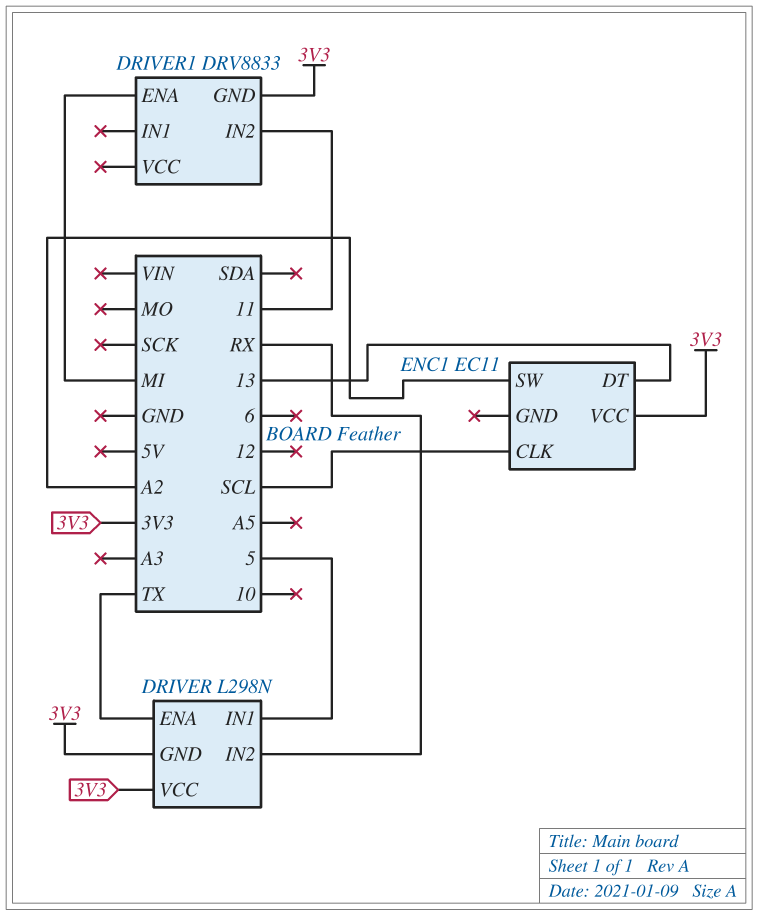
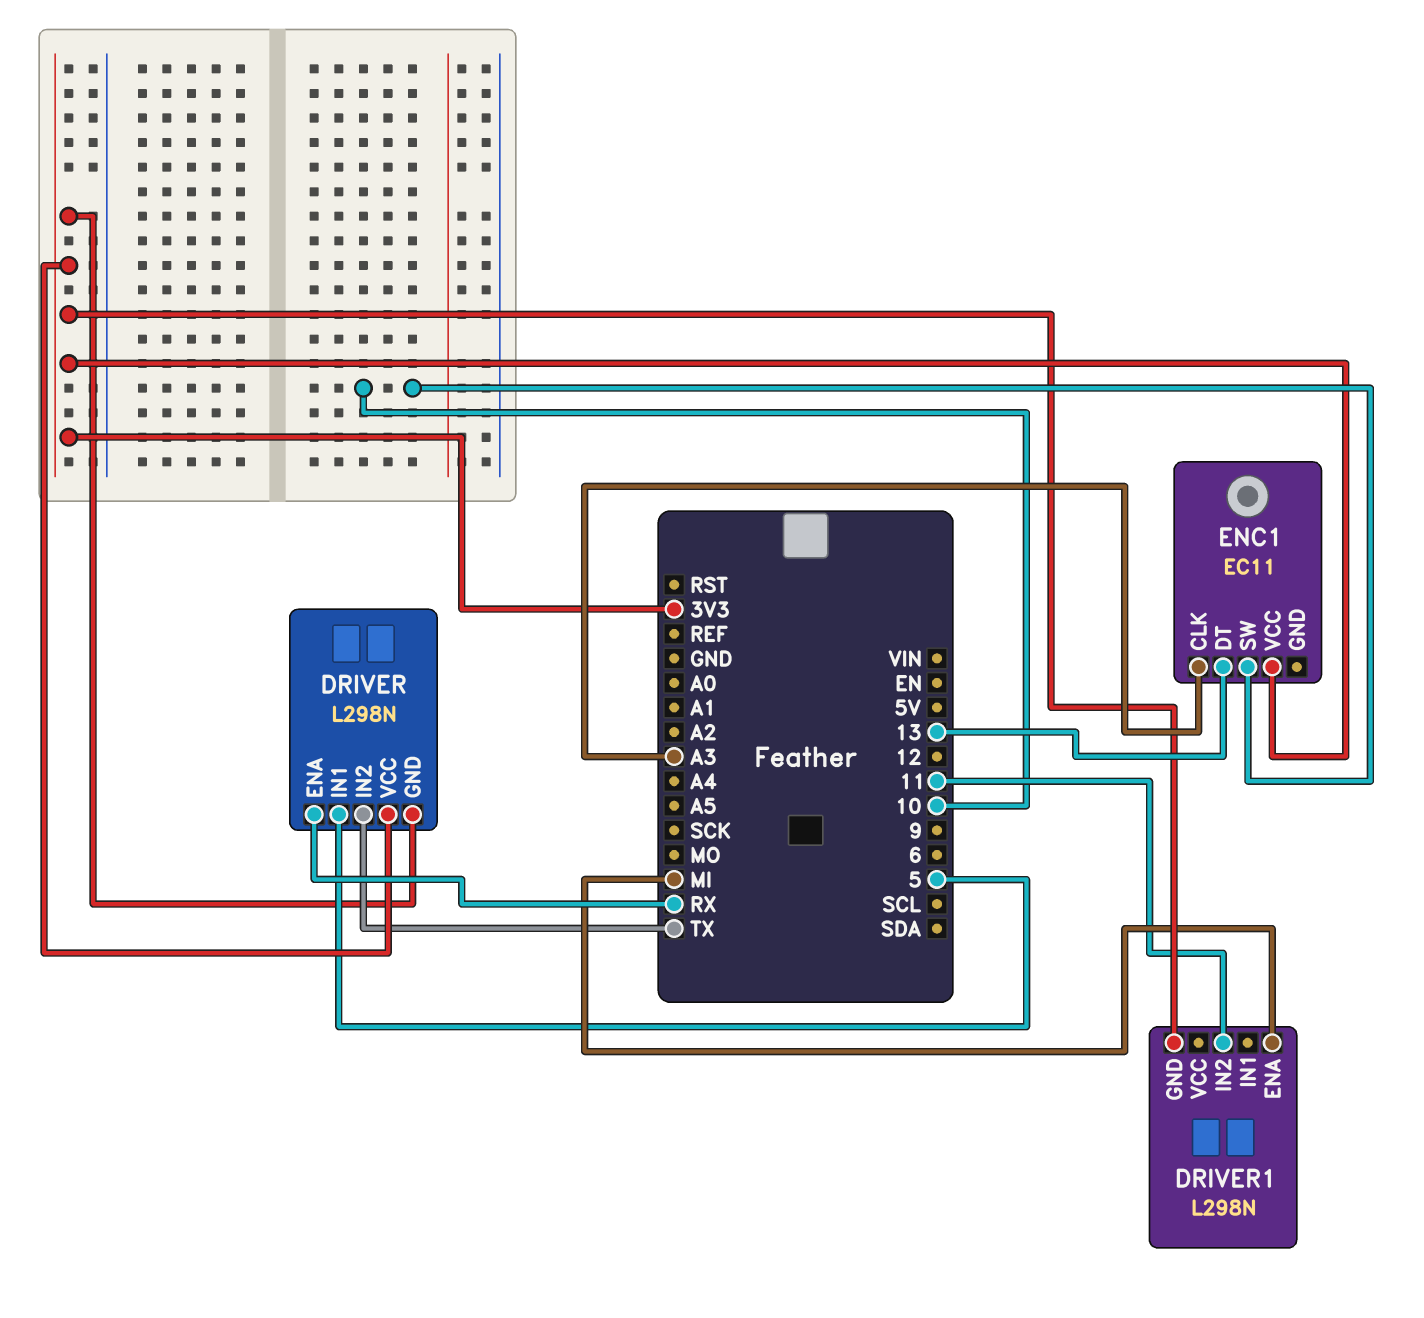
DRIVER pin ENA: TX -> RX
DRIVER pin IN2: RX -> TX
DRIVER1: DRV8833 -> L298N
ENC1 pin CLK: SCL -> A3
ENC1 pin SW: A2 -> 10

